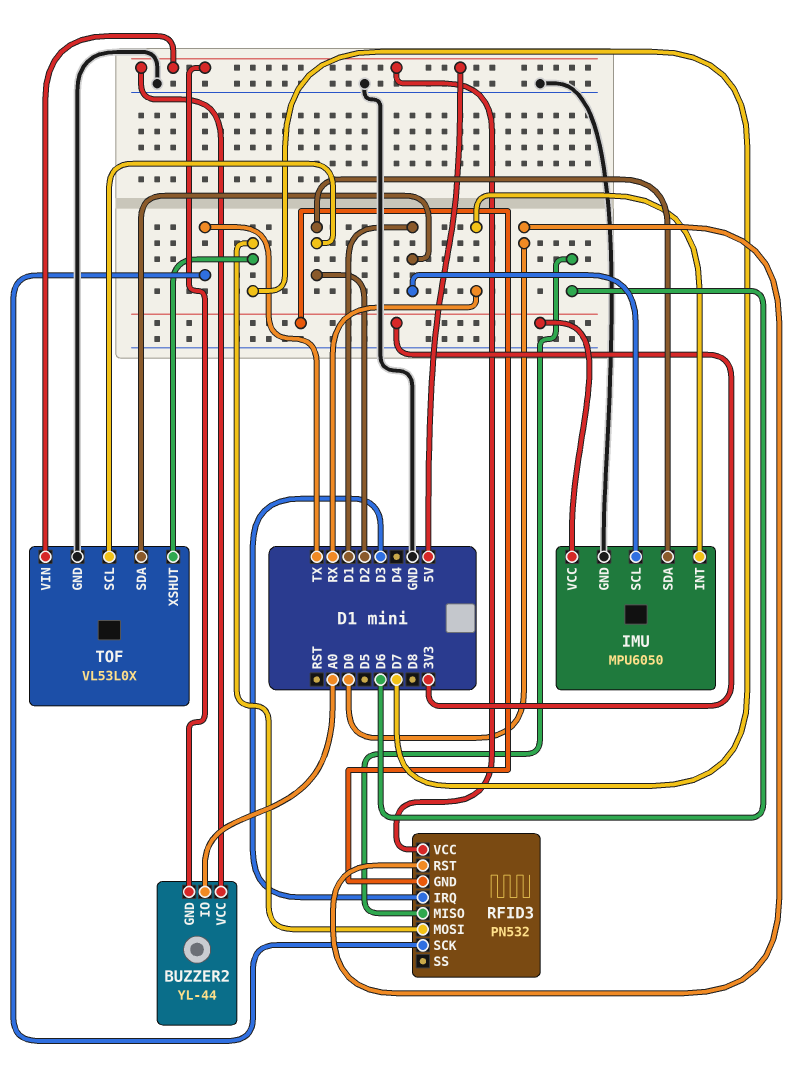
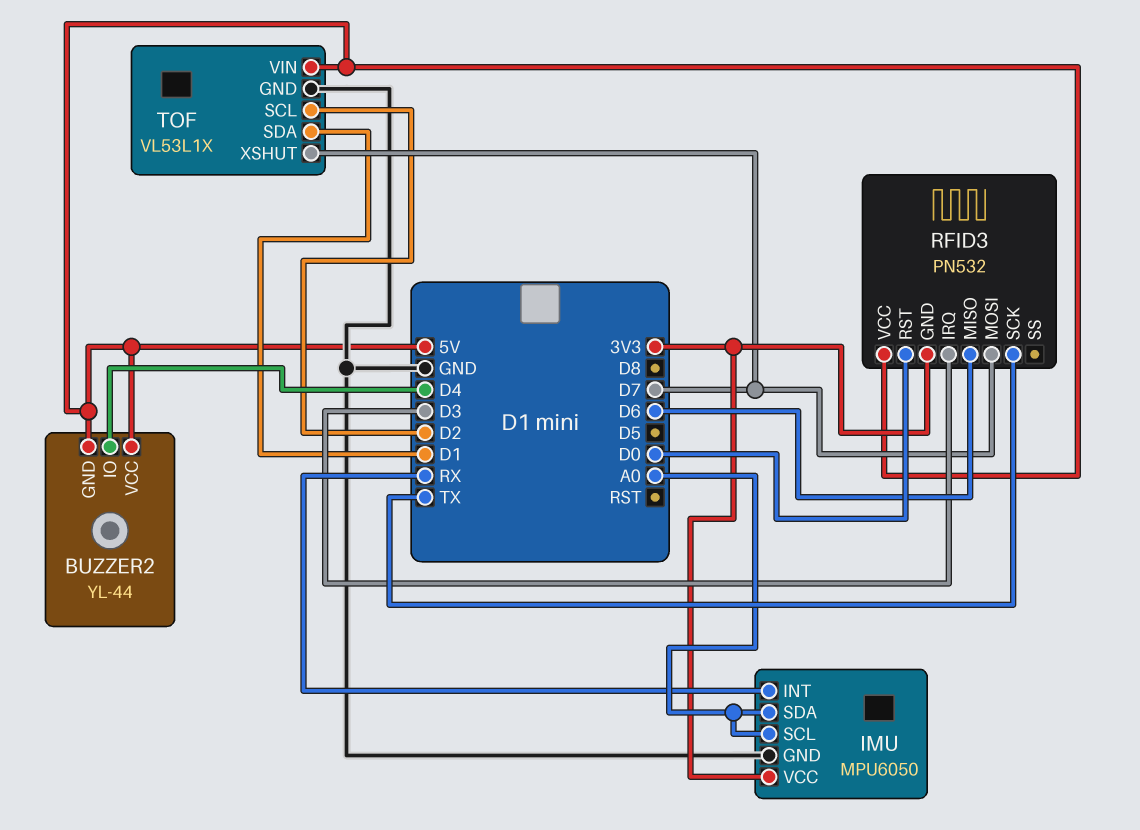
BUZZER2 pin IO: A0 -> D4
IMU pin SCL: D1 -> A0
IMU pin SDA: D2 -> A0
TOF: VL53L0X -> VL53L1X

